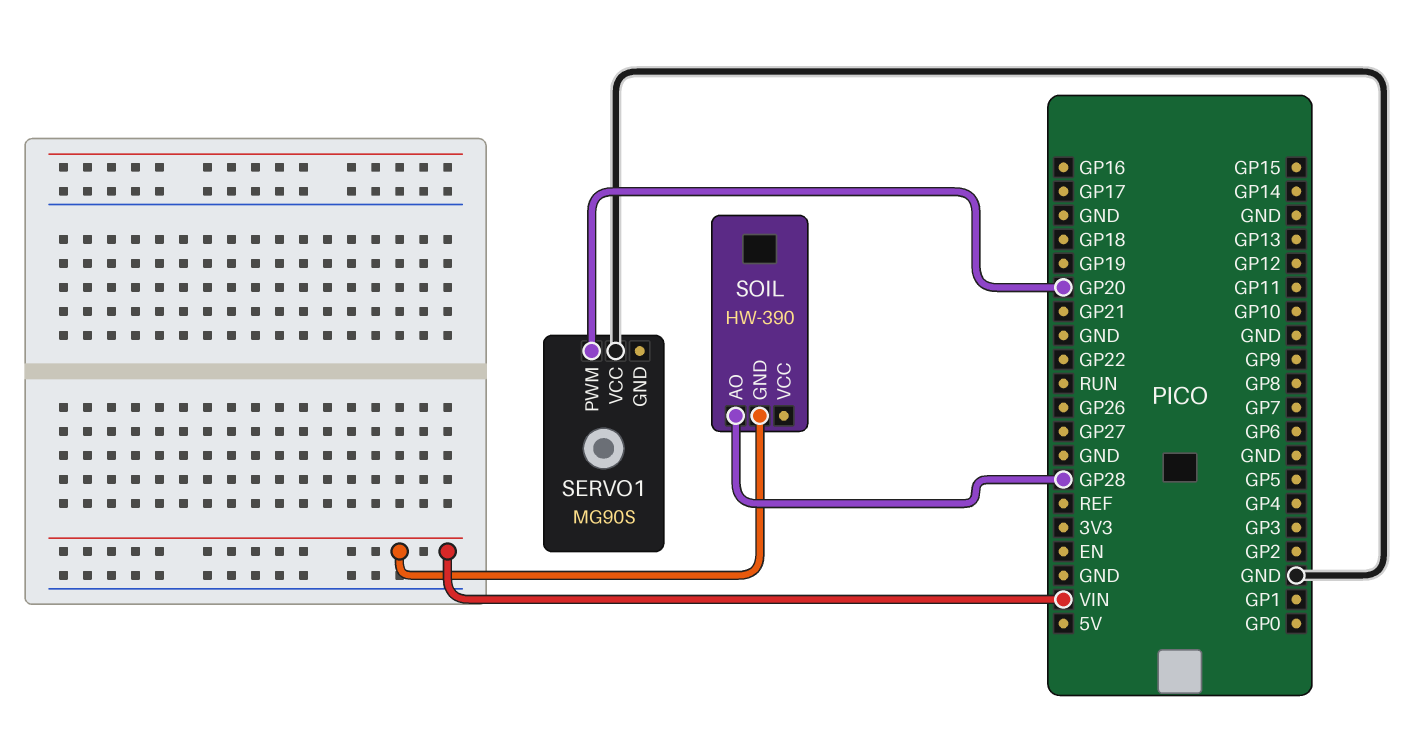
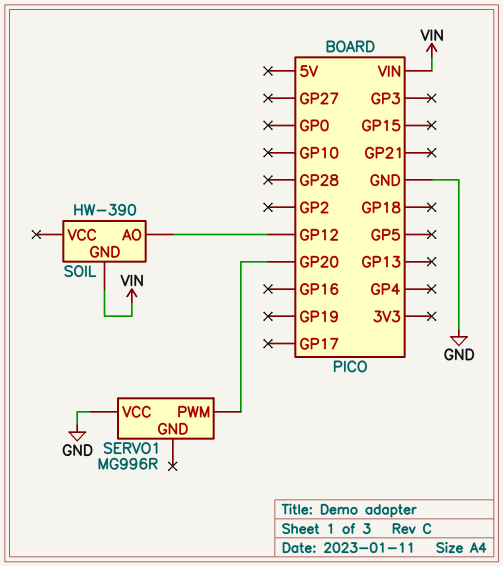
SERVO1: MG90S -> MG996R
SOIL pin AO: GP28 -> GP12

